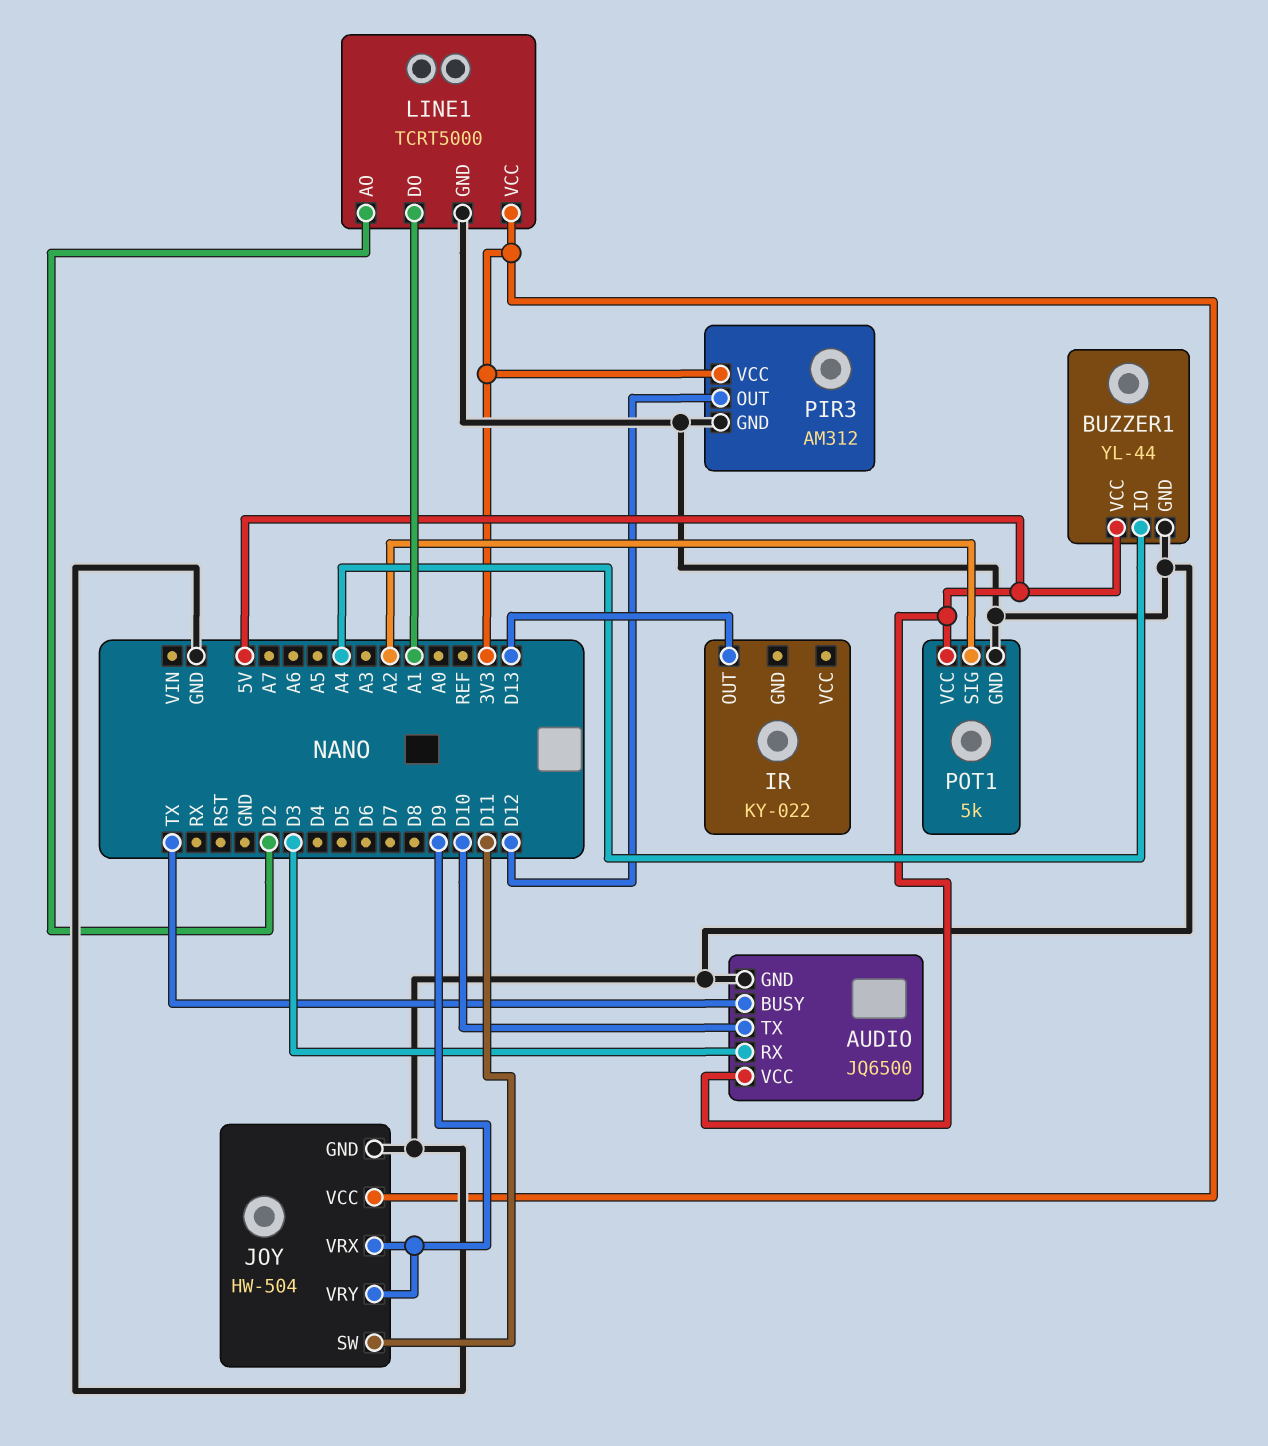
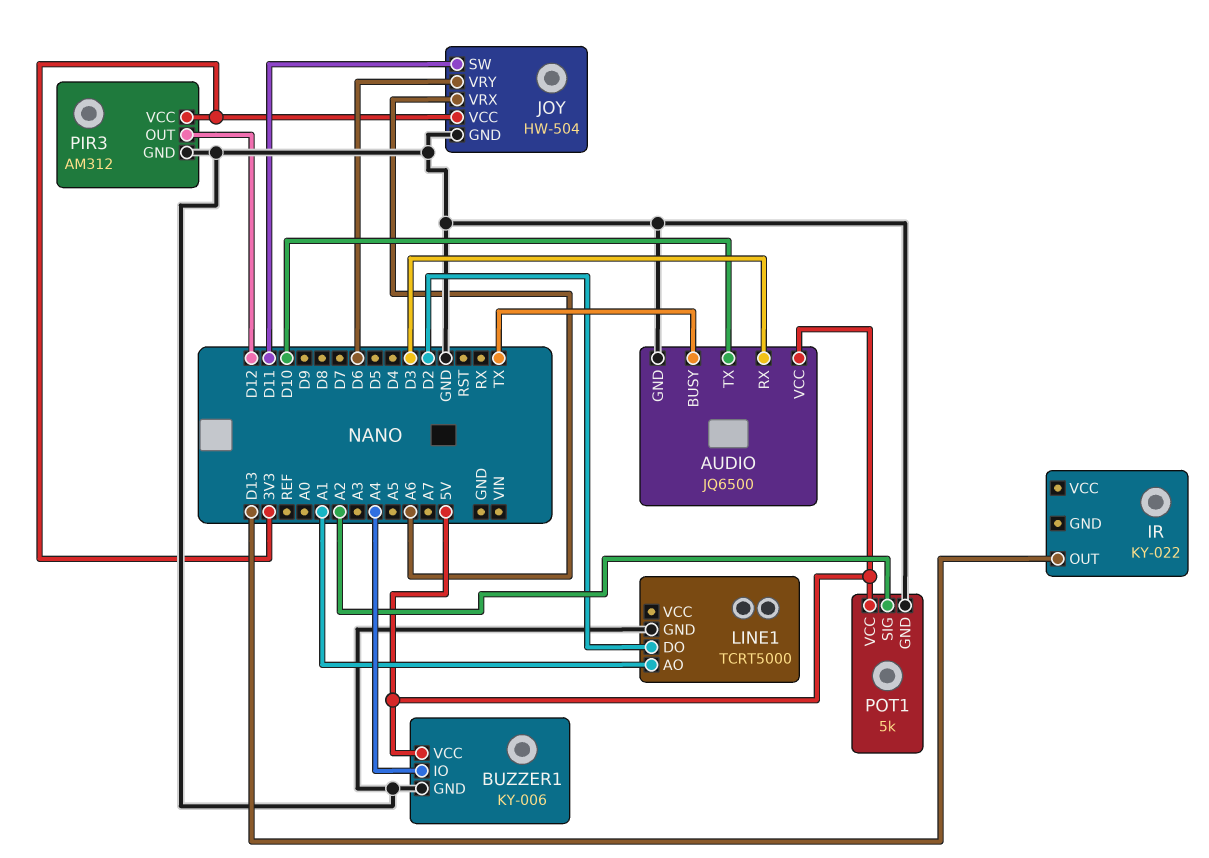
BUZZER1: YL-44 -> KY-006
JOY pin VRX: D9 -> A6
JOY pin VRY: D9 -> D6
LINE1 pin AO: D2 -> A1
LINE1 pin DO: A1 -> D2
LINE1 pin VCC: 3V3 -> none

